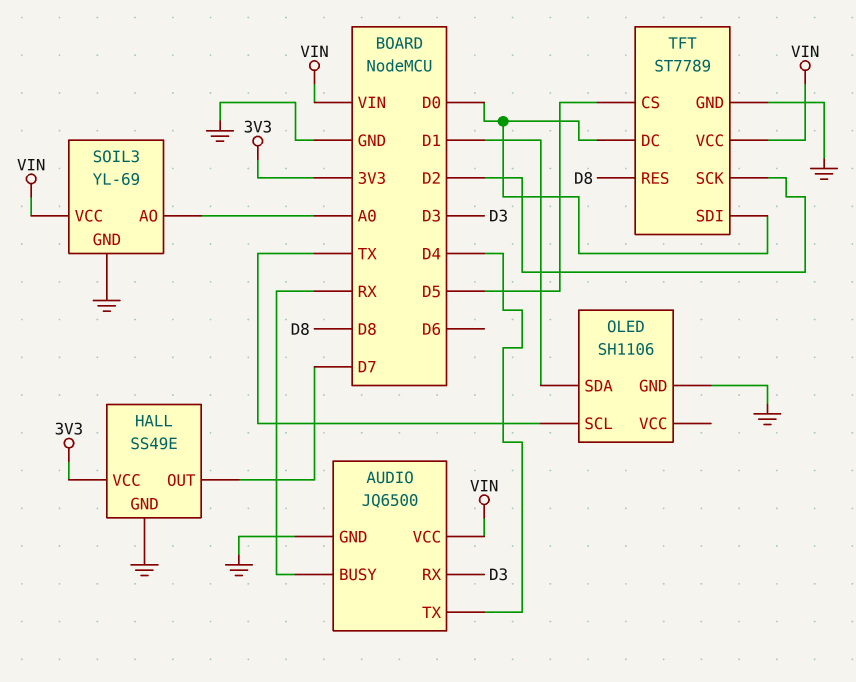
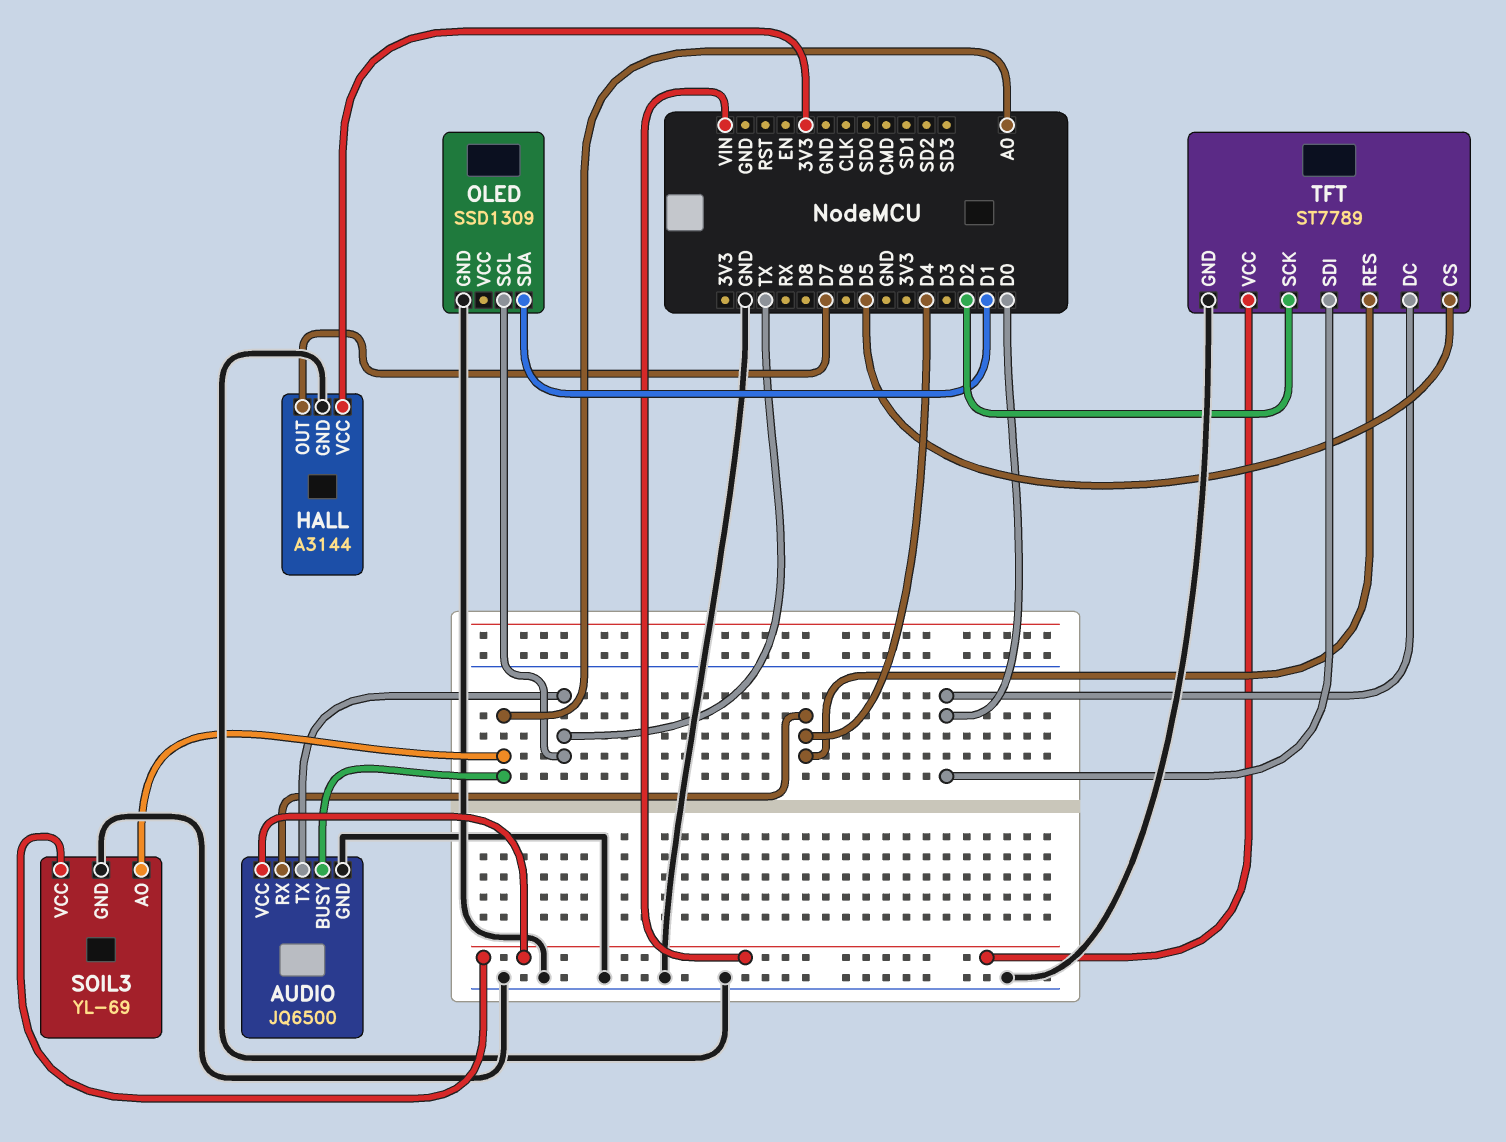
AUDIO pin BUSY: RX -> A0
AUDIO pin RX: D3 -> D4
AUDIO pin TX: D4 -> TX
HALL: SS49E -> A3144
OLED: SH1106 -> SSD1309
TFT pin RES: D8 -> D4

